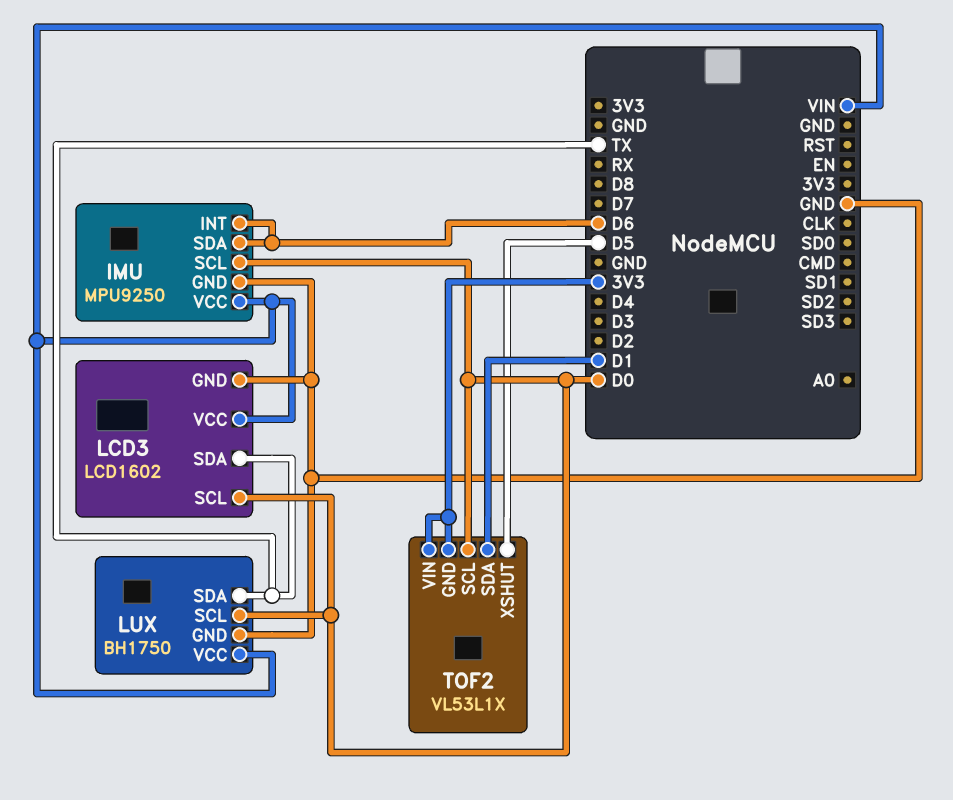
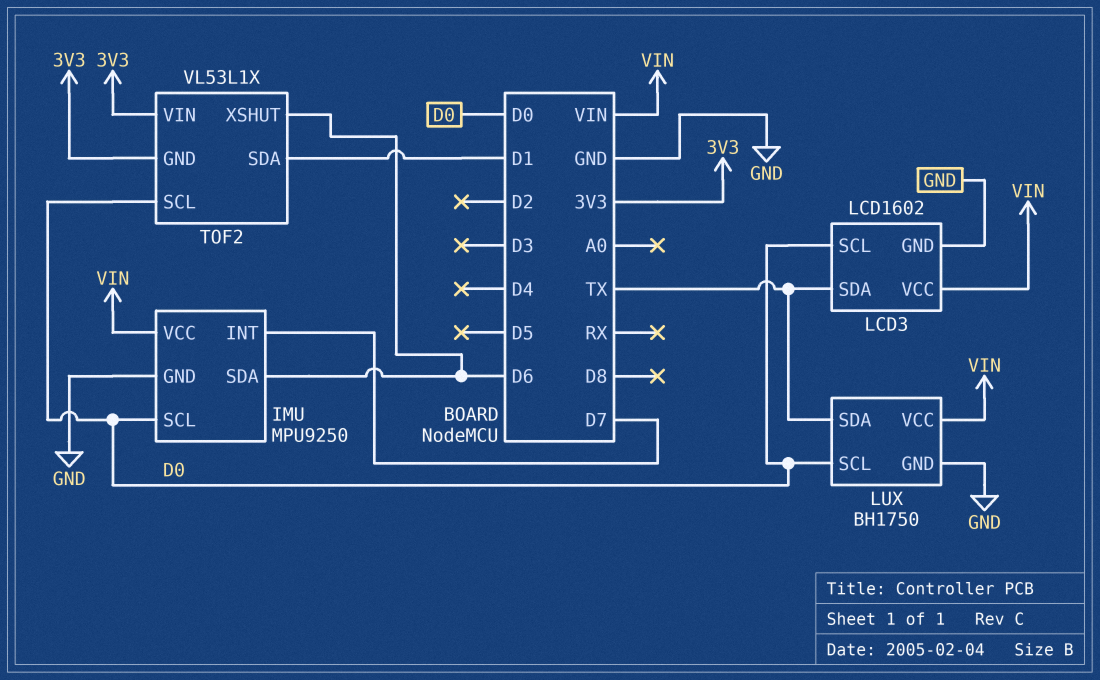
IMU pin INT: D6 -> D7
TOF2 pin XSHUT: D5 -> D6

